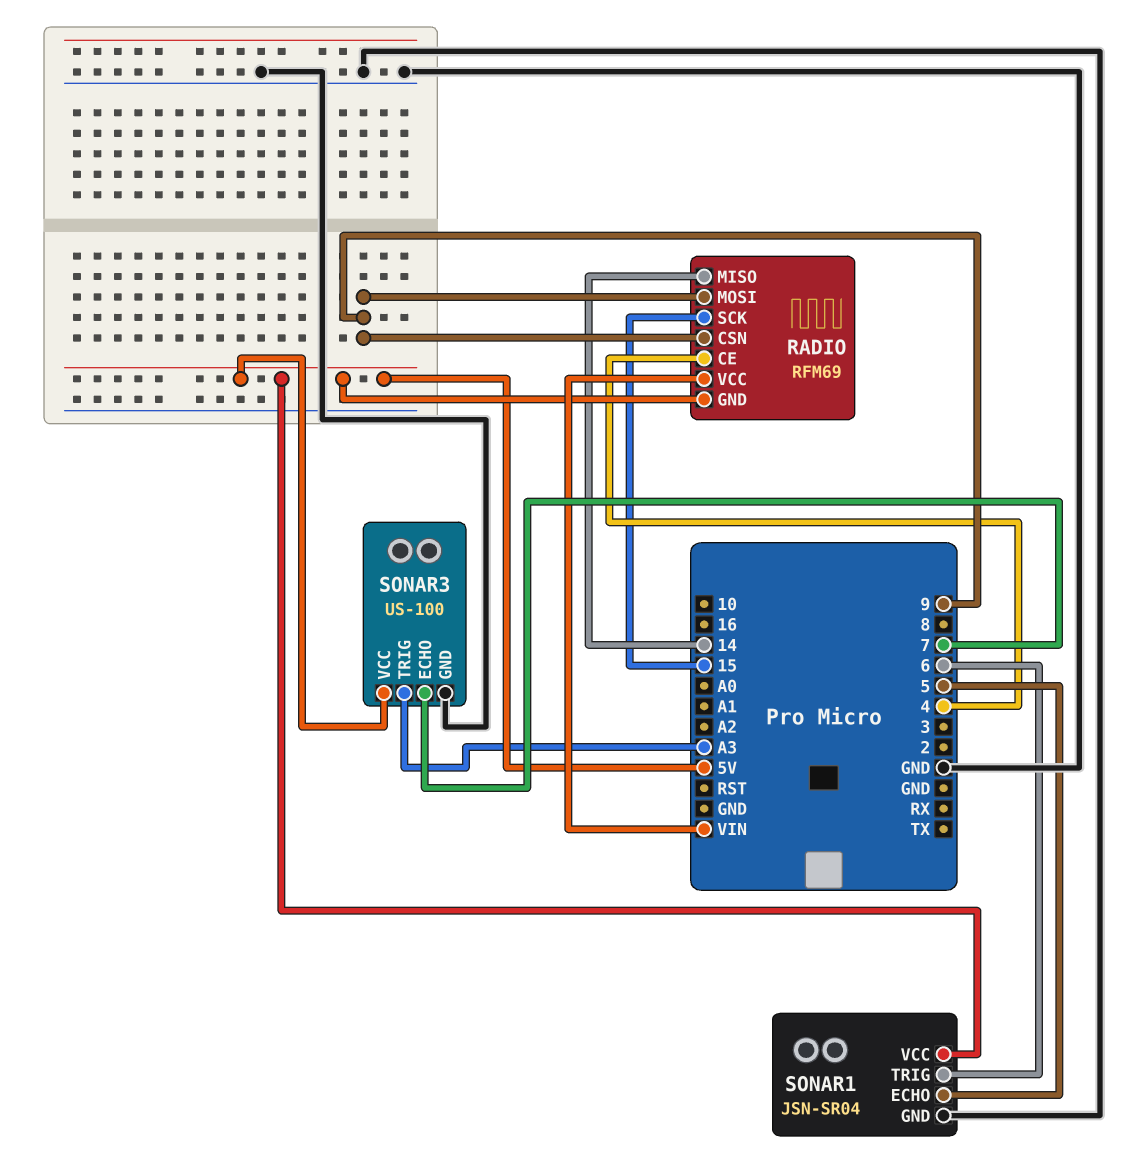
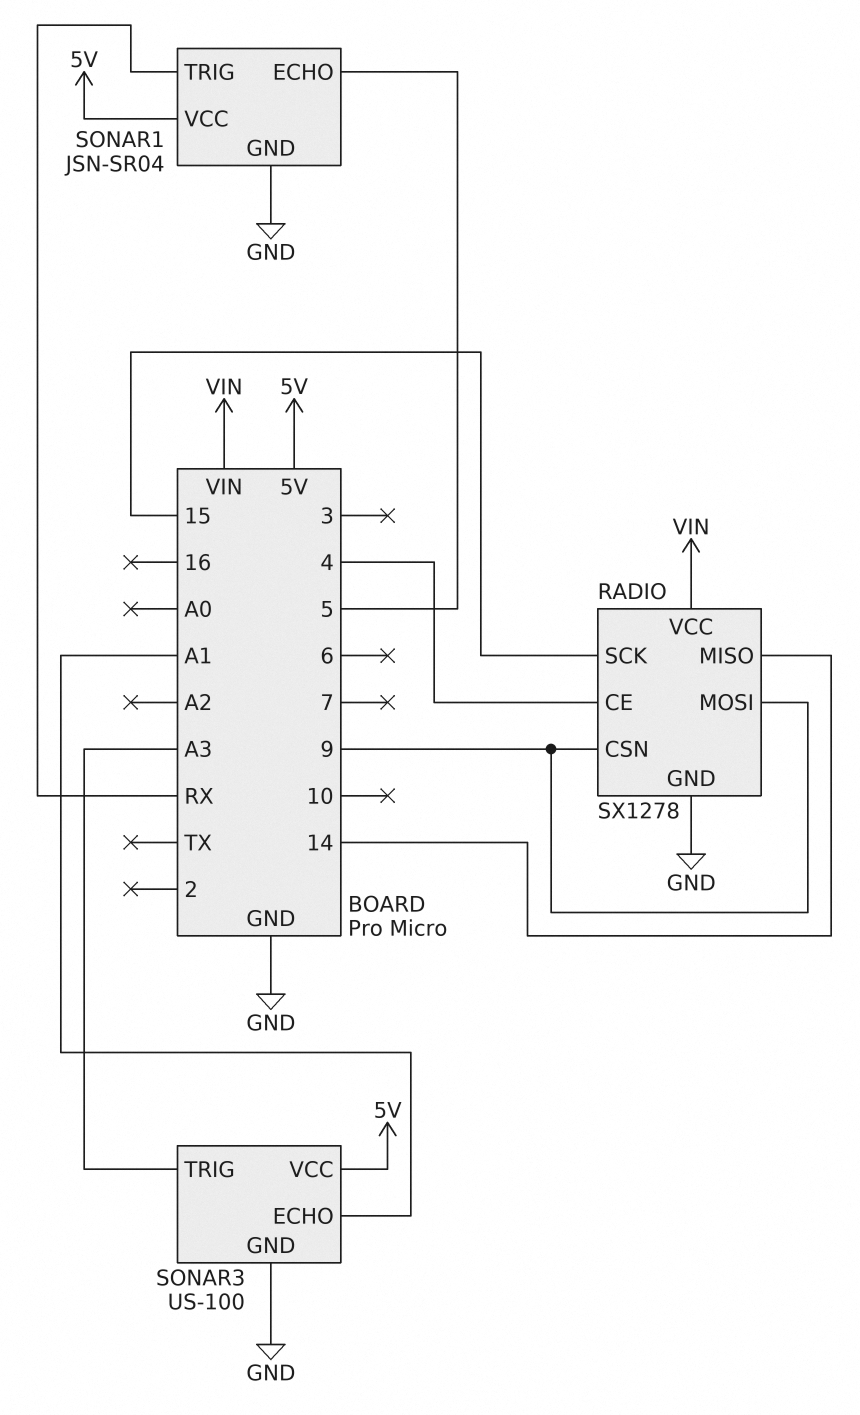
RADIO: RFM69 -> SX1278
RADIO pin GND: 5V -> GND
SONAR1 pin TRIG: 6 -> RX
SONAR3 pin ECHO: 7 -> A1

